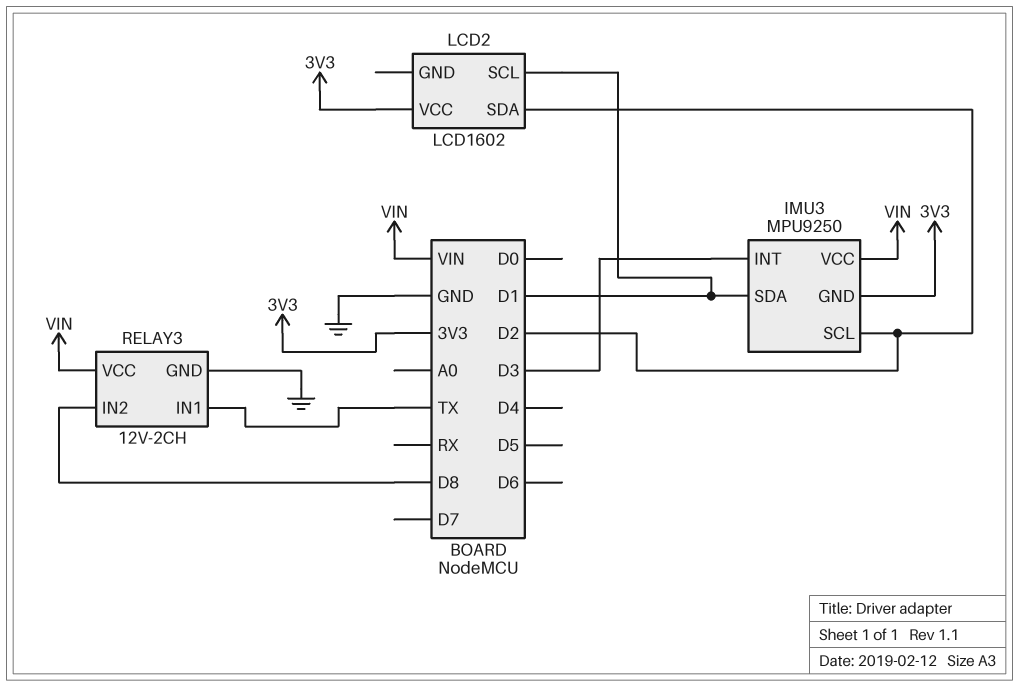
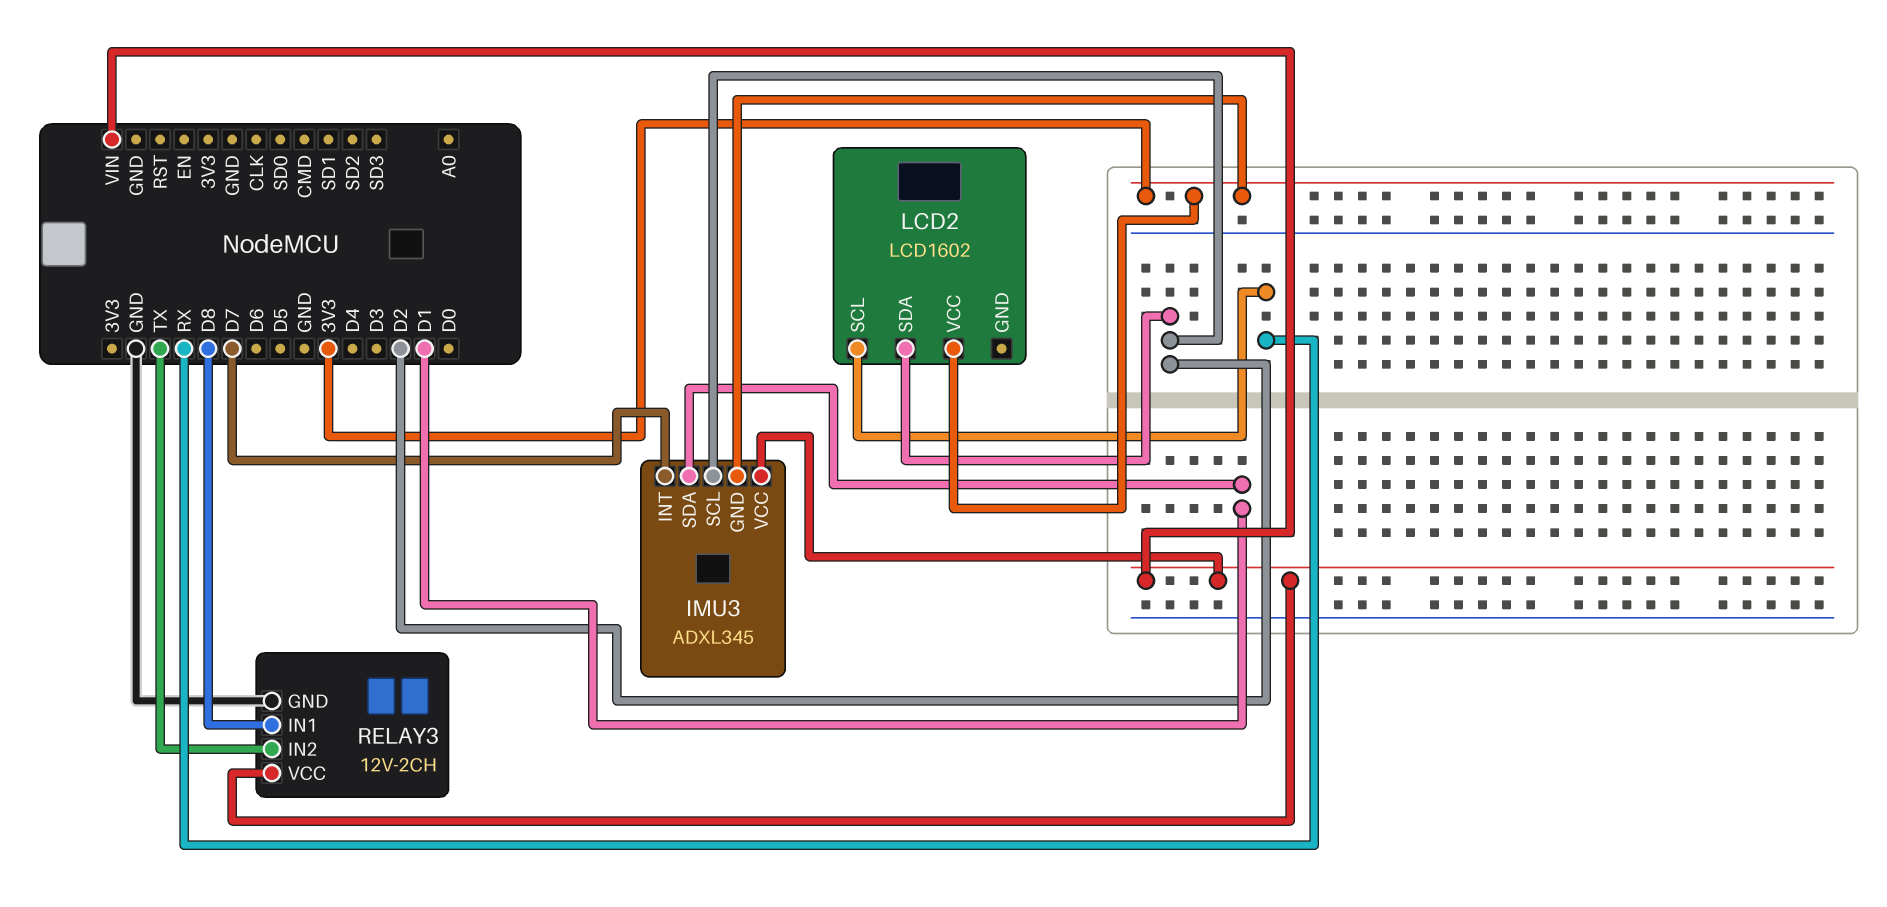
IMU3: MPU9250 -> ADXL345
IMU3 pin INT: D3 -> D7
LCD2 pin SCL: D1 -> RX
RELAY3 pin IN1: TX -> D8
RELAY3 pin IN2: D8 -> TX

